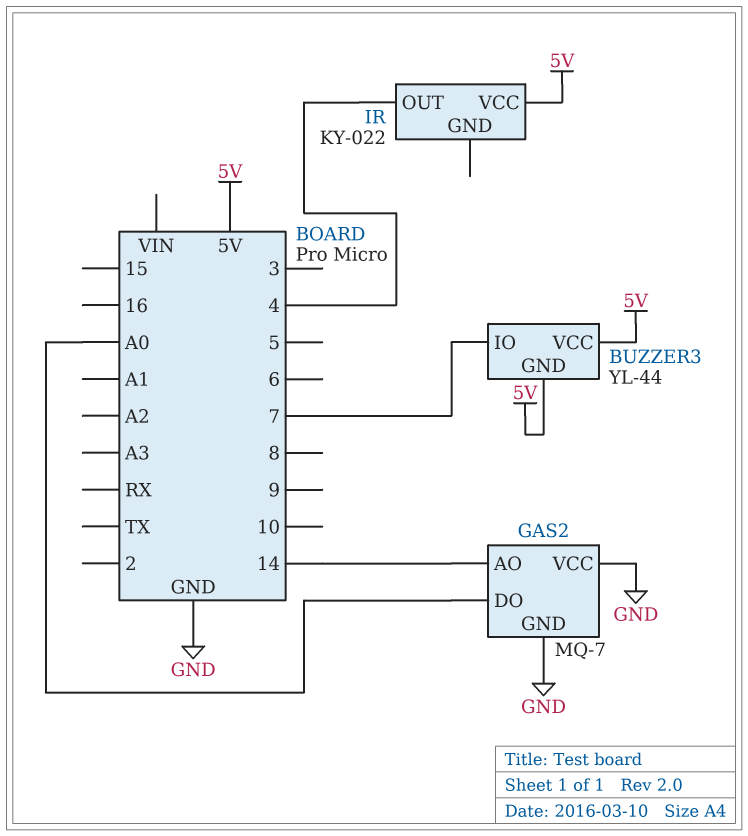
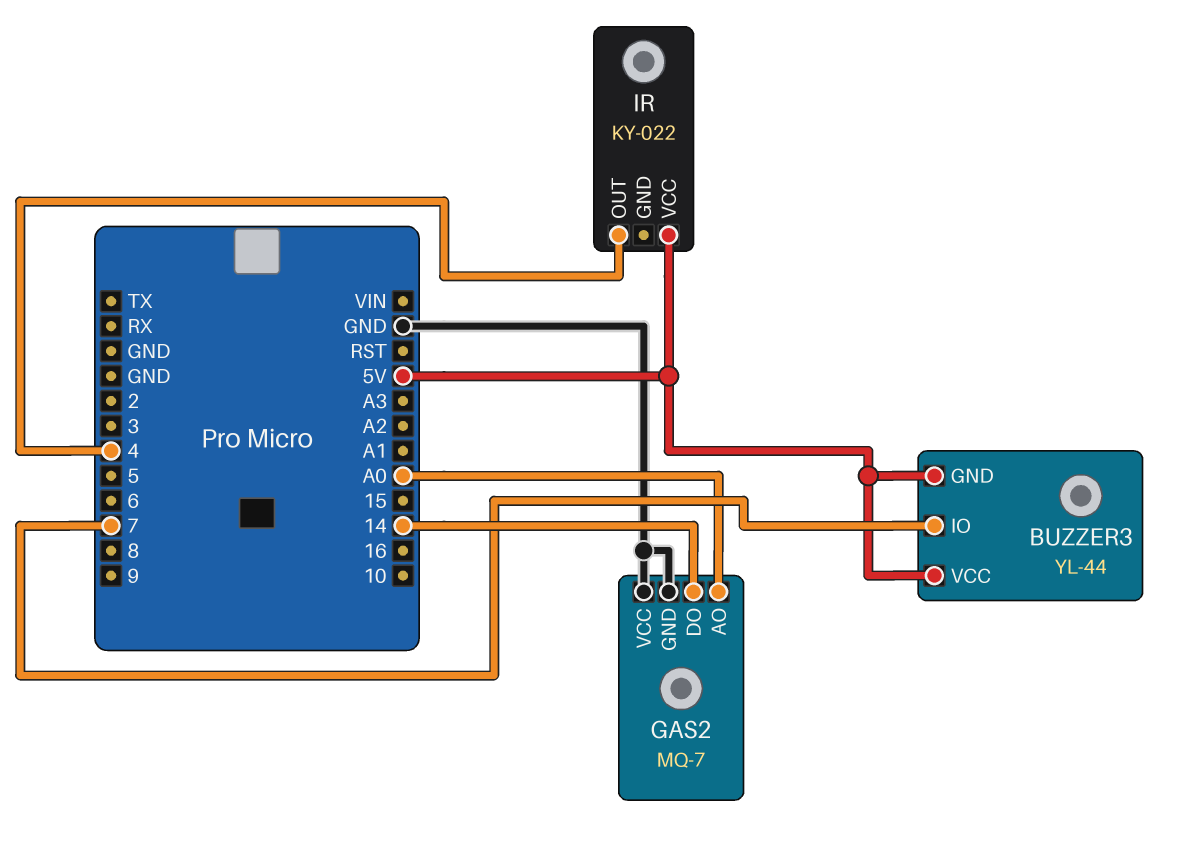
GAS2 pin AO: 14 -> A0
GAS2 pin DO: A0 -> 14

